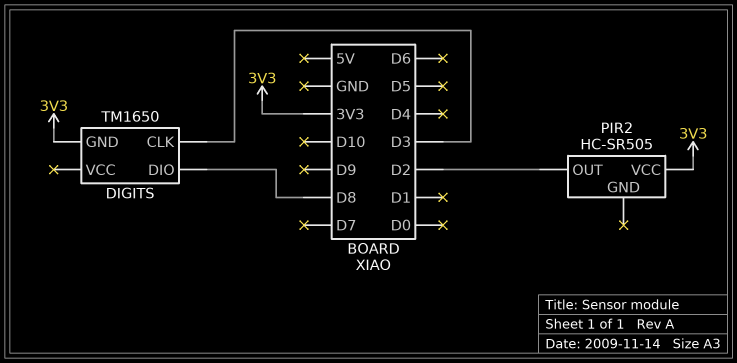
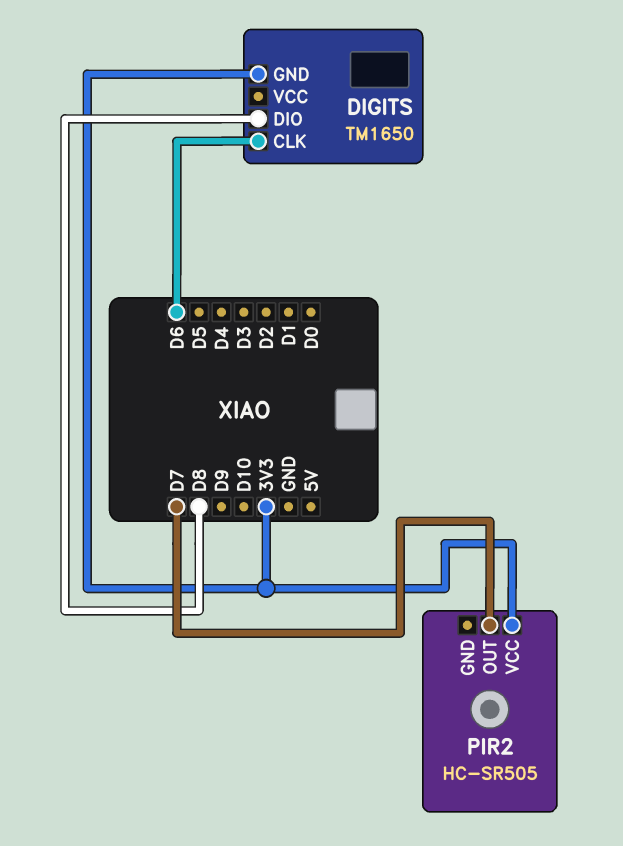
DIGITS pin CLK: D3 -> D6
PIR2 pin OUT: D2 -> D7

